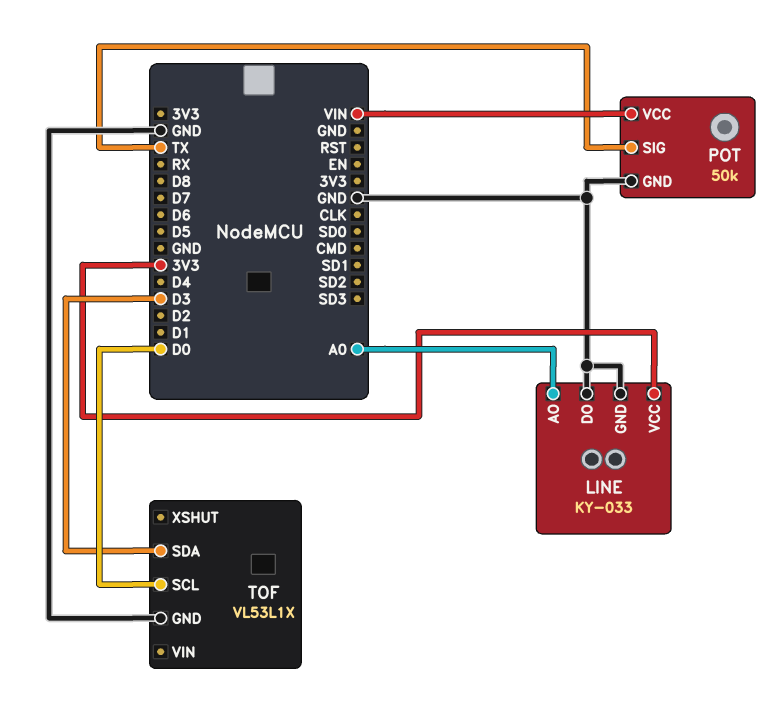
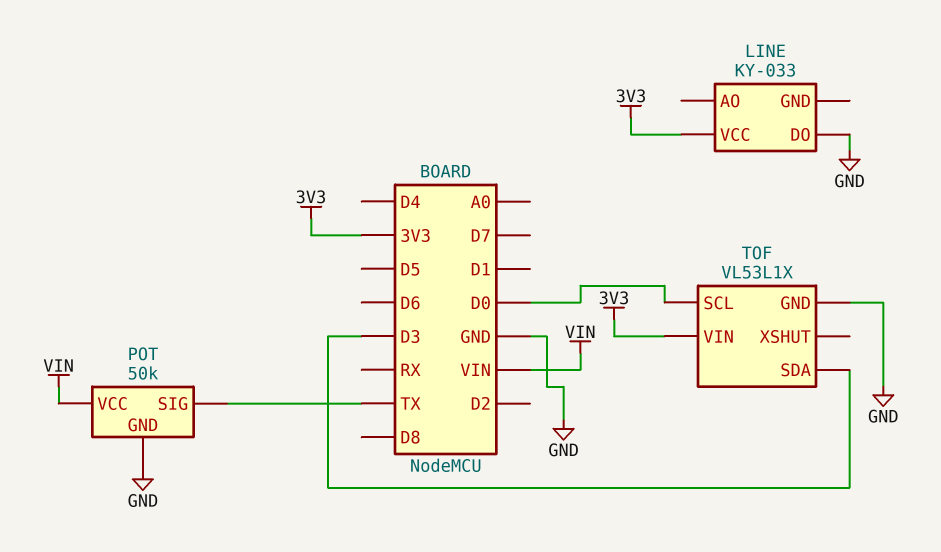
LINE pin AO: A0 -> none
LINE pin GND: GND -> none
TOF pin VIN: none -> 3V3

